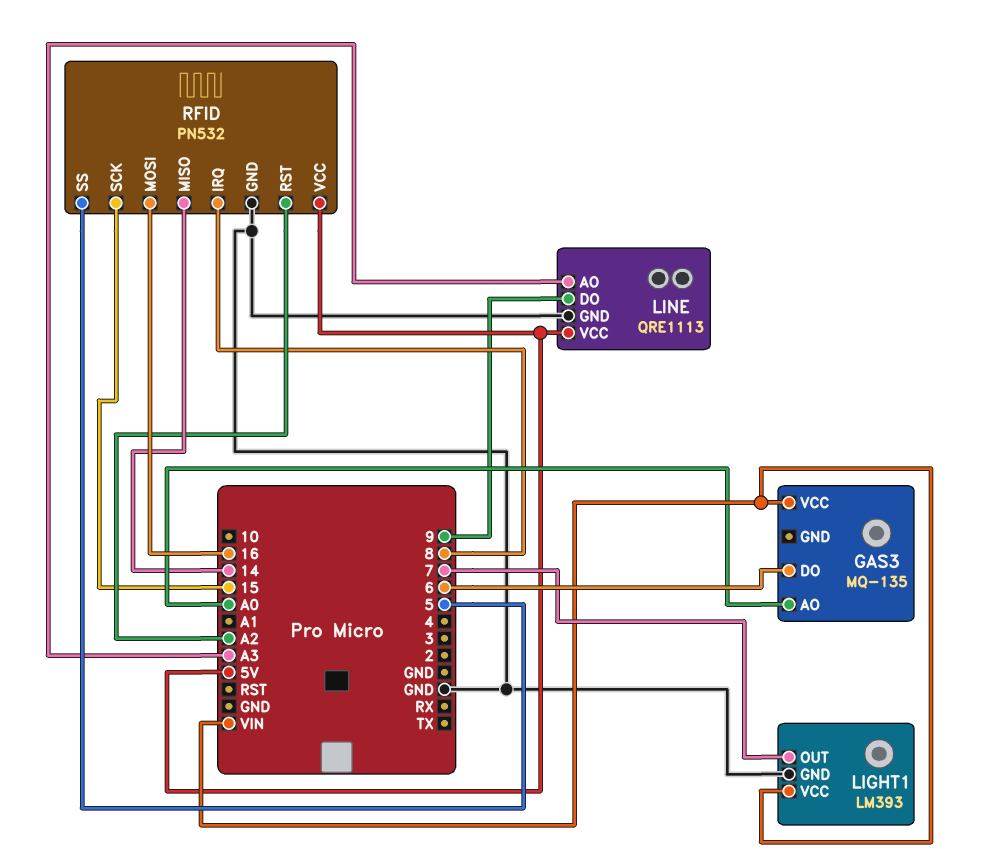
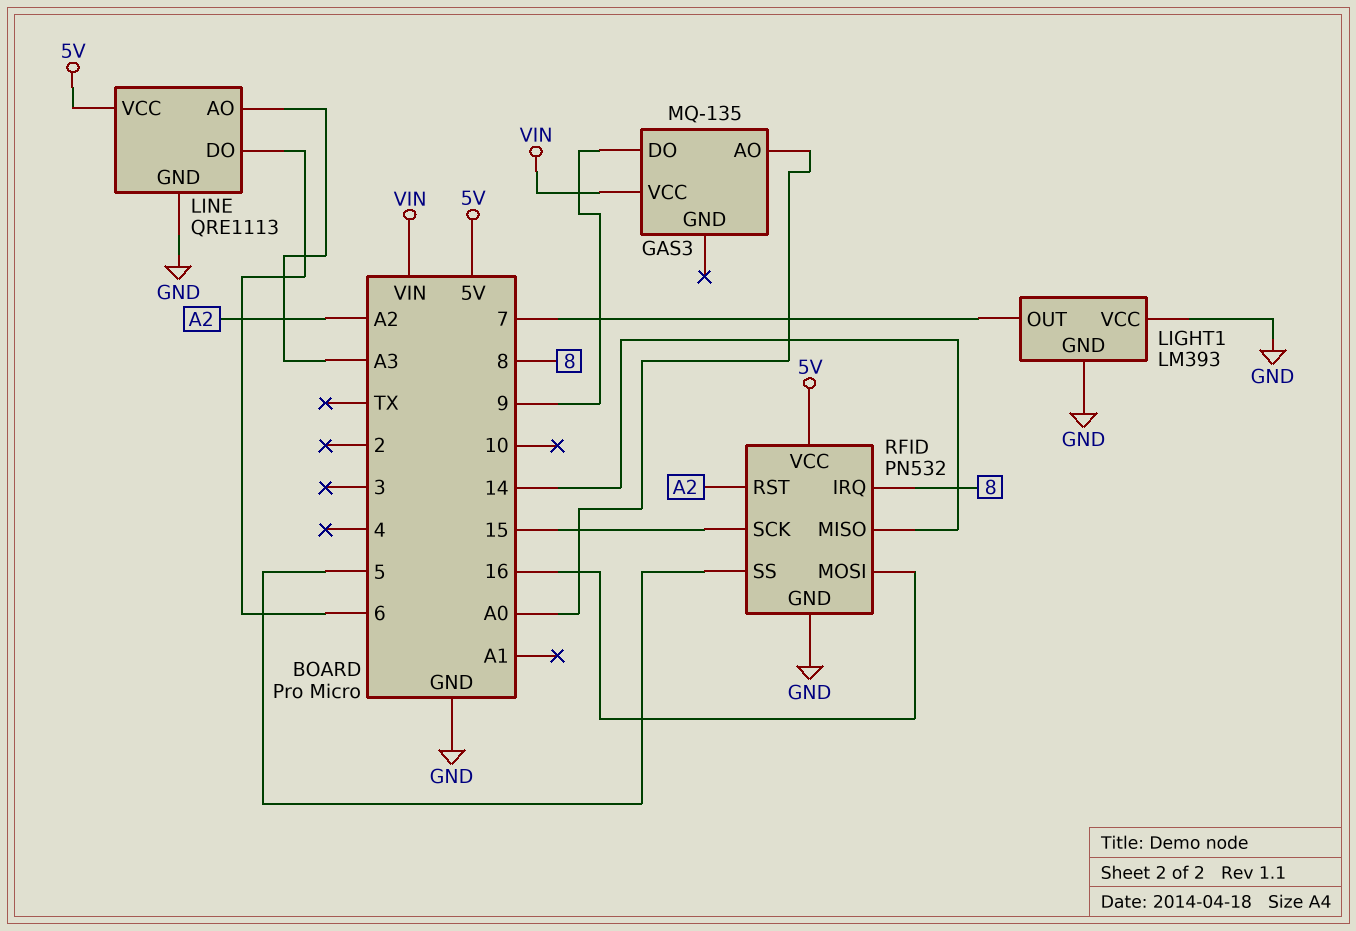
GAS3 pin DO: 6 -> 9
LIGHT1 pin VCC: VIN -> GND
LINE pin DO: 9 -> 6

